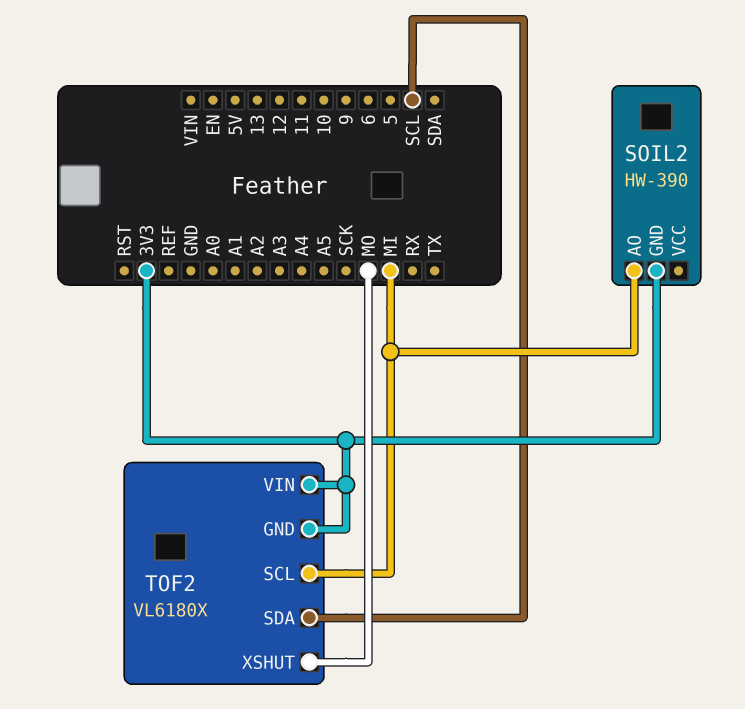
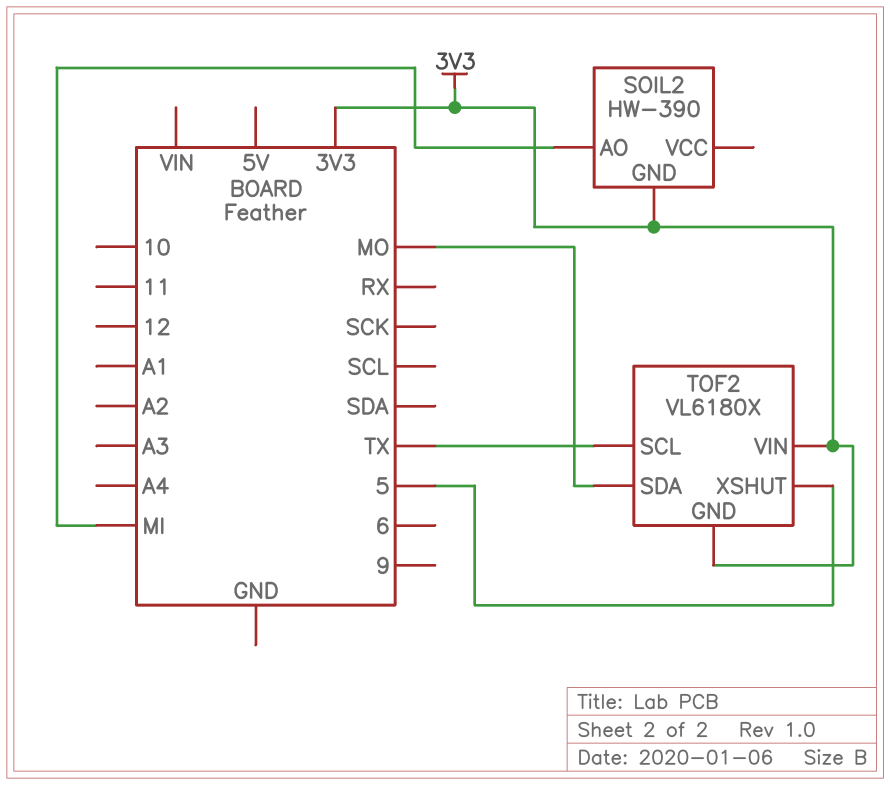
TOF2 pin SCL: MI -> TX
TOF2 pin SDA: SCL -> MO
TOF2 pin XSHUT: MO -> 5

